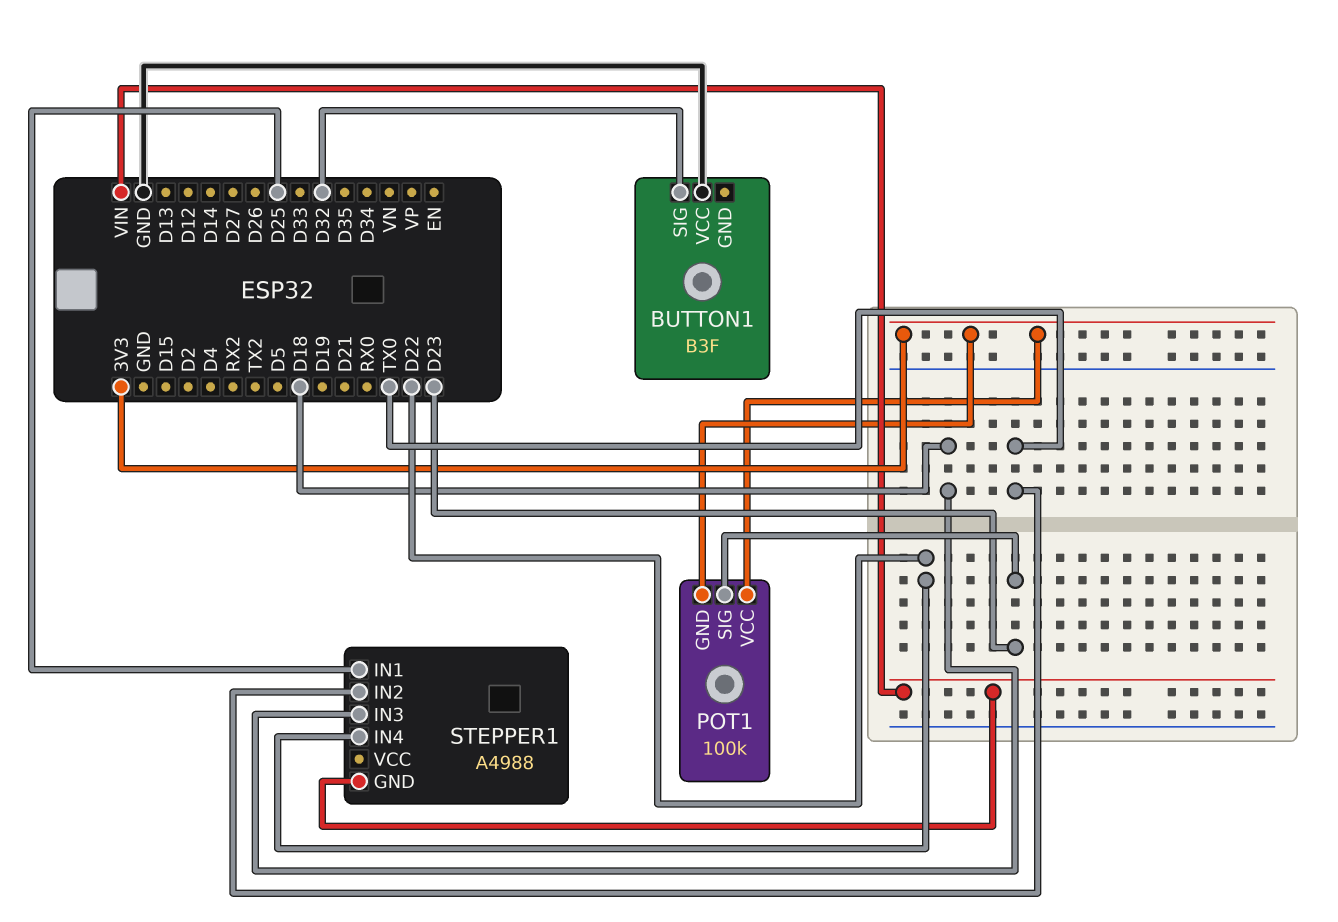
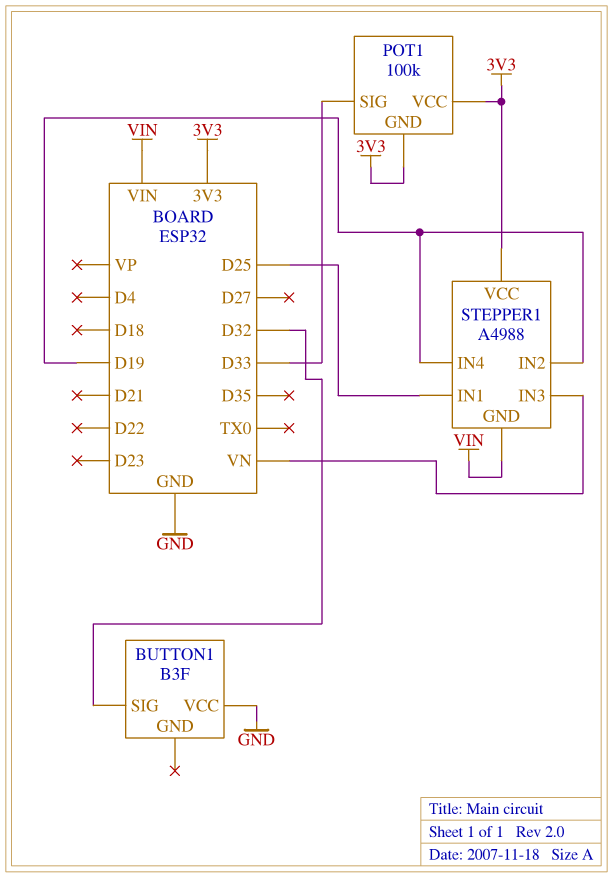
POT1 pin SIG: D23 -> D33
STEPPER1 pin IN2: TX0 -> D19
STEPPER1 pin IN3: D18 -> VN
STEPPER1 pin IN4: D22 -> D19
STEPPER1 pin VCC: none -> 3V3

